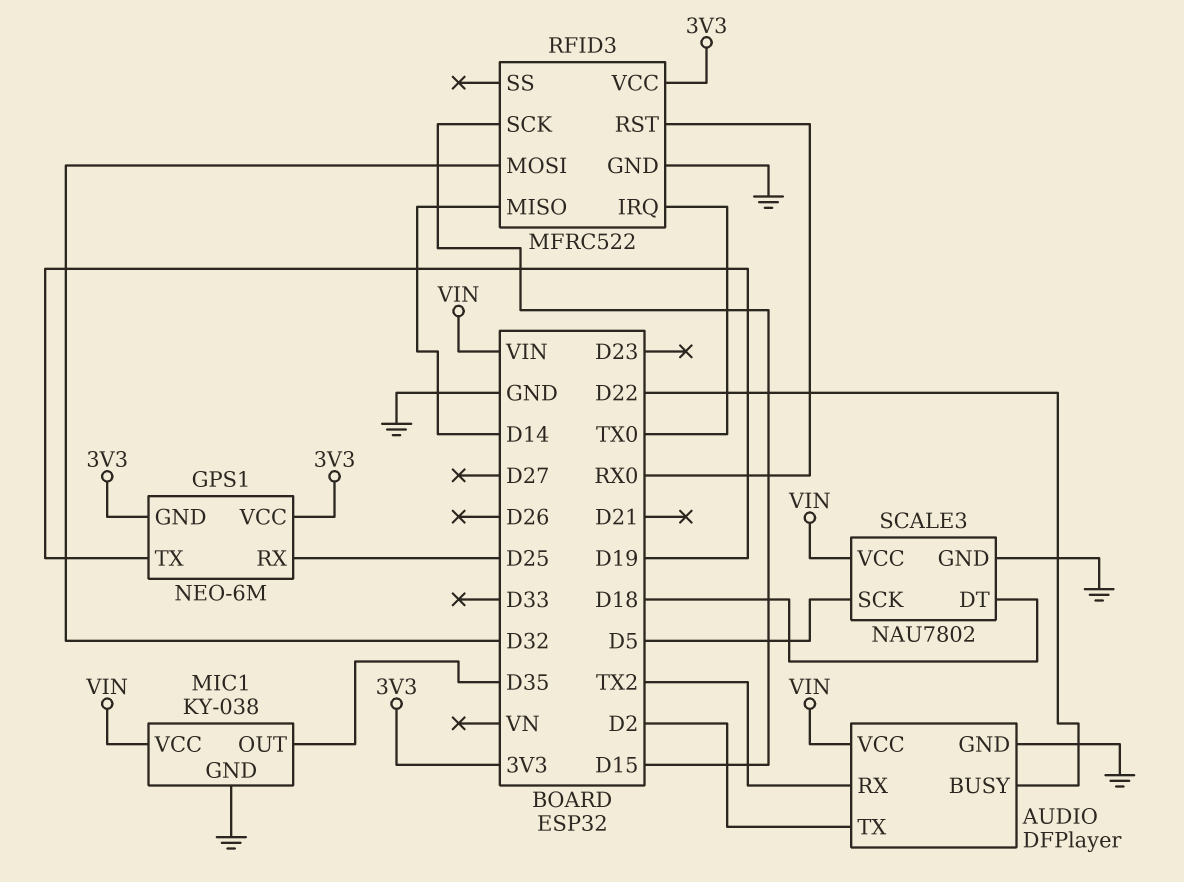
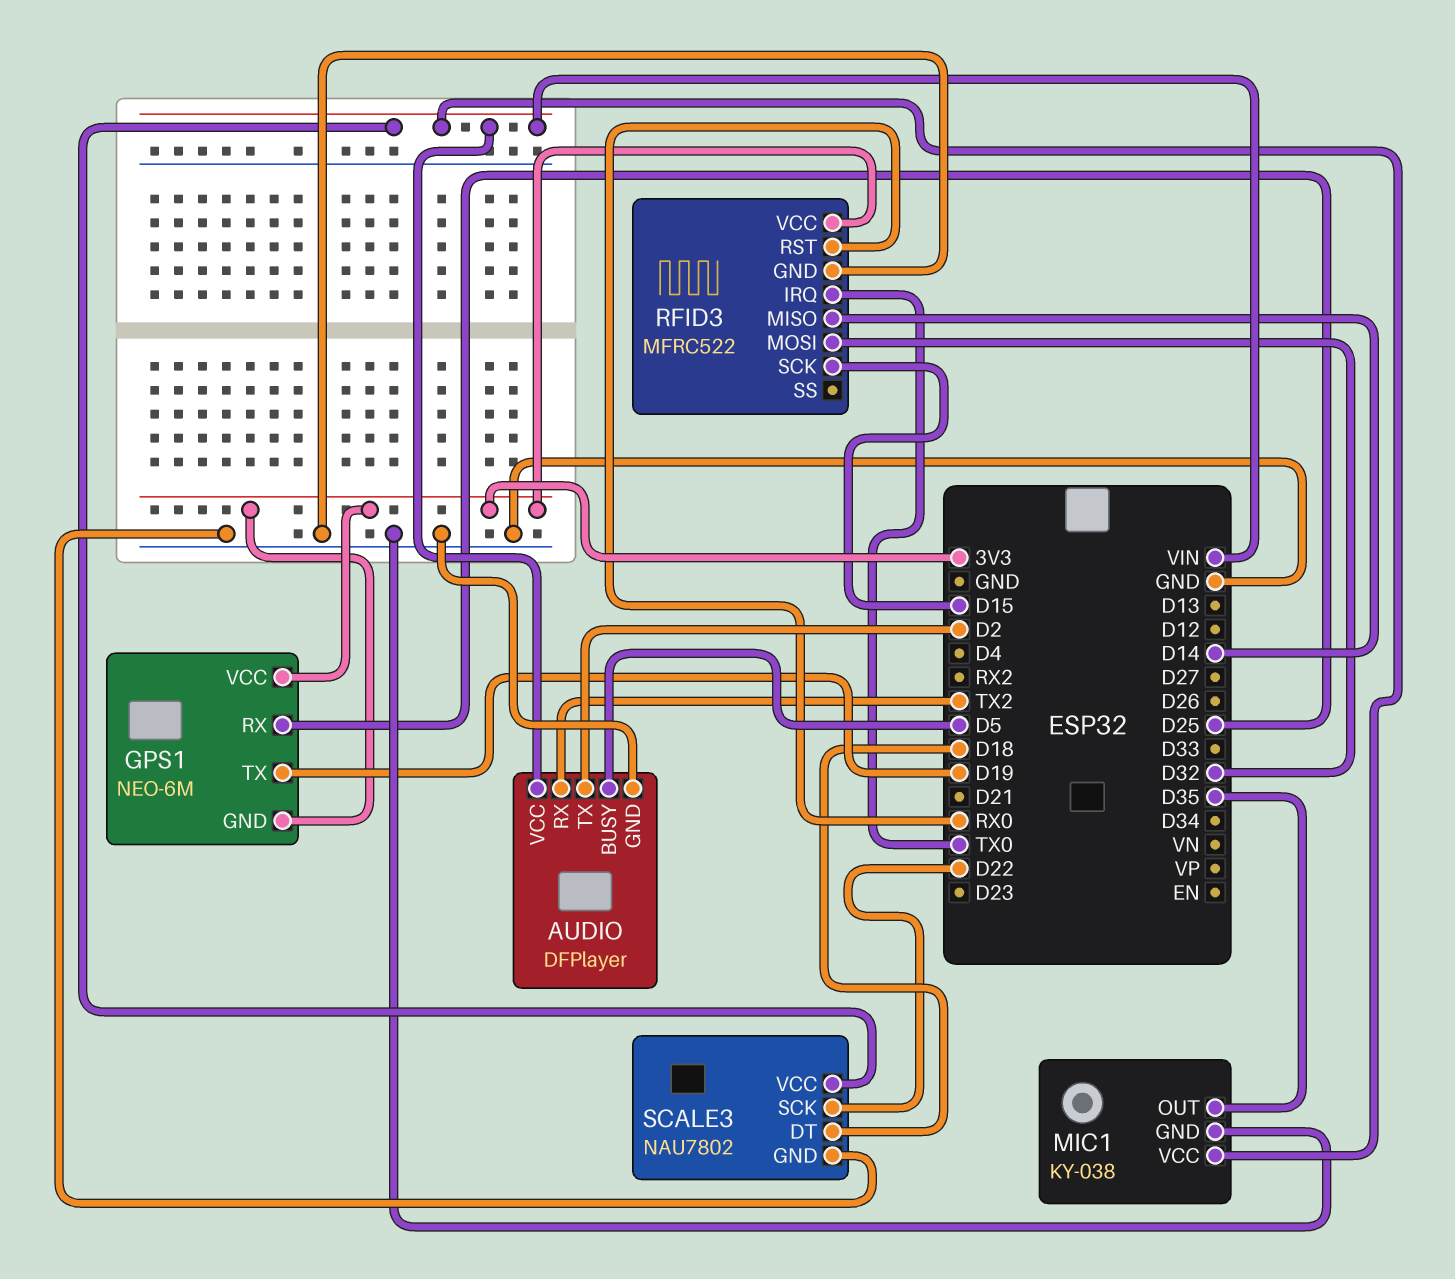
AUDIO pin BUSY: D22 -> D5
SCALE3 pin SCK: D5 -> D22

